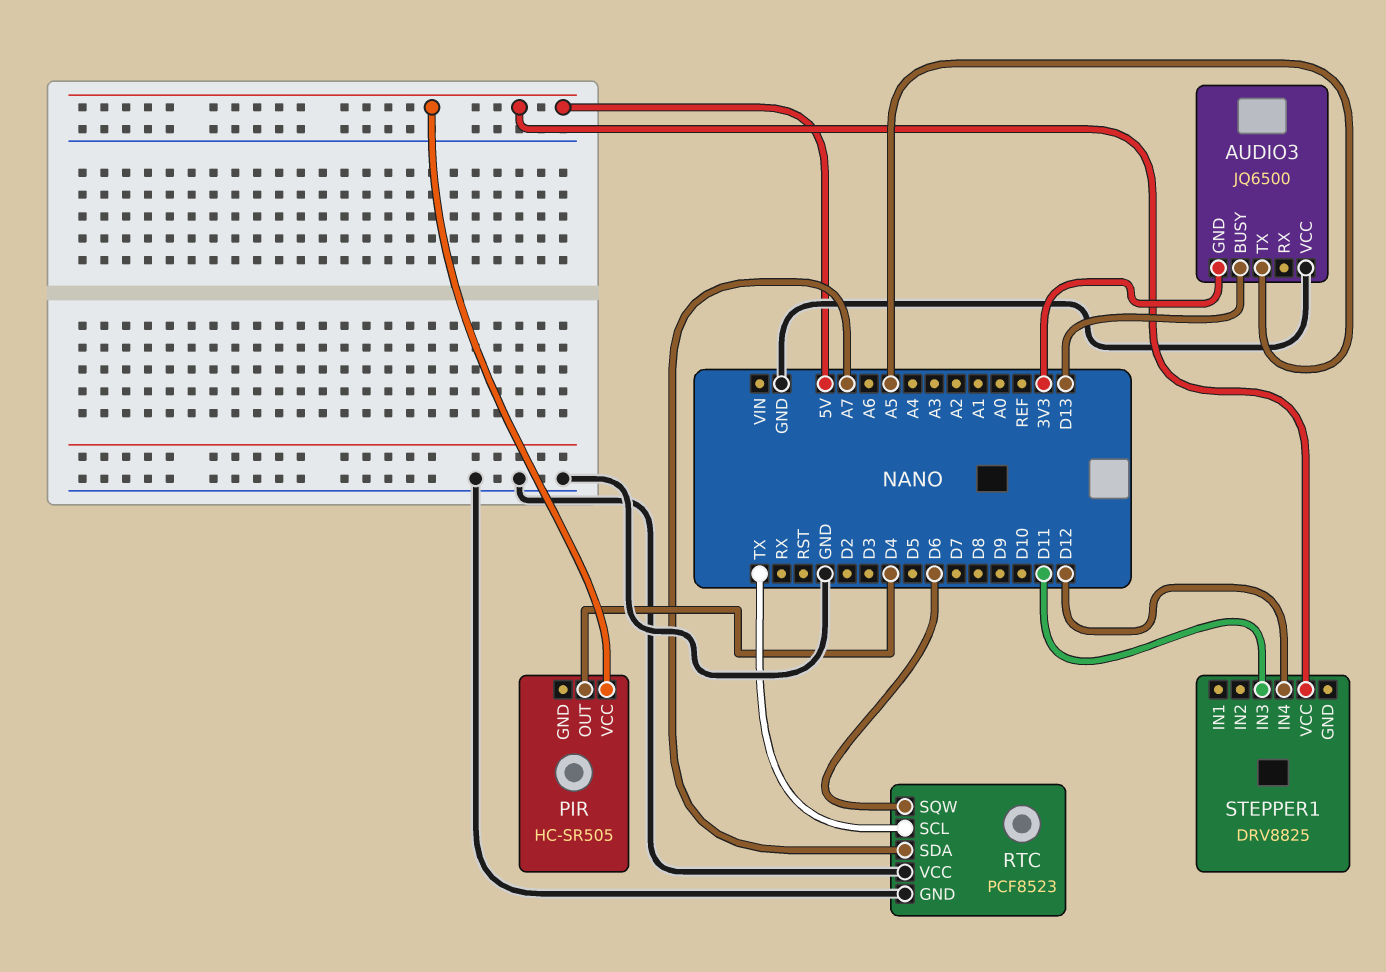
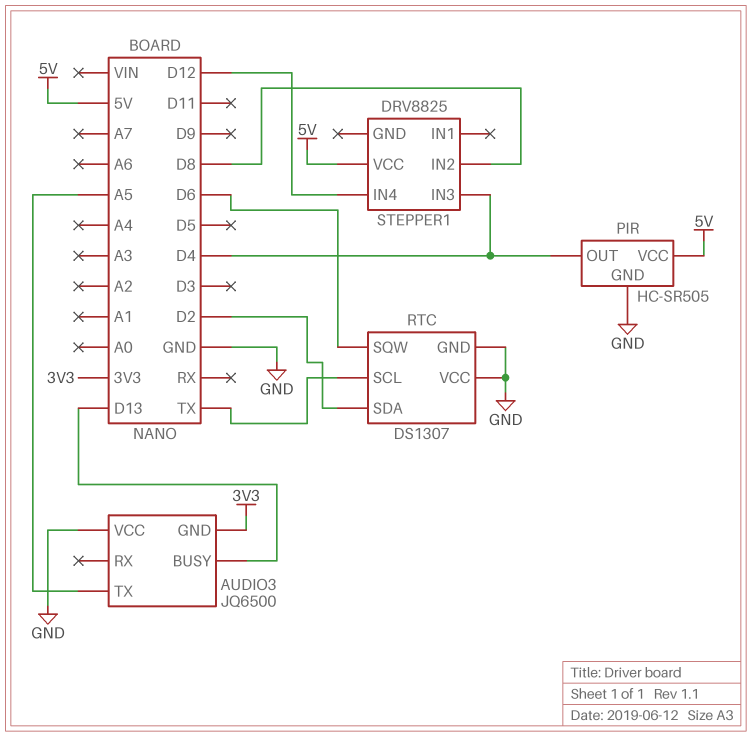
PIR pin GND: none -> GND
RTC: PCF8523 -> DS1307
RTC pin SDA: A7 -> D2
STEPPER1 pin IN2: none -> D8
STEPPER1 pin IN3: D11 -> D4

